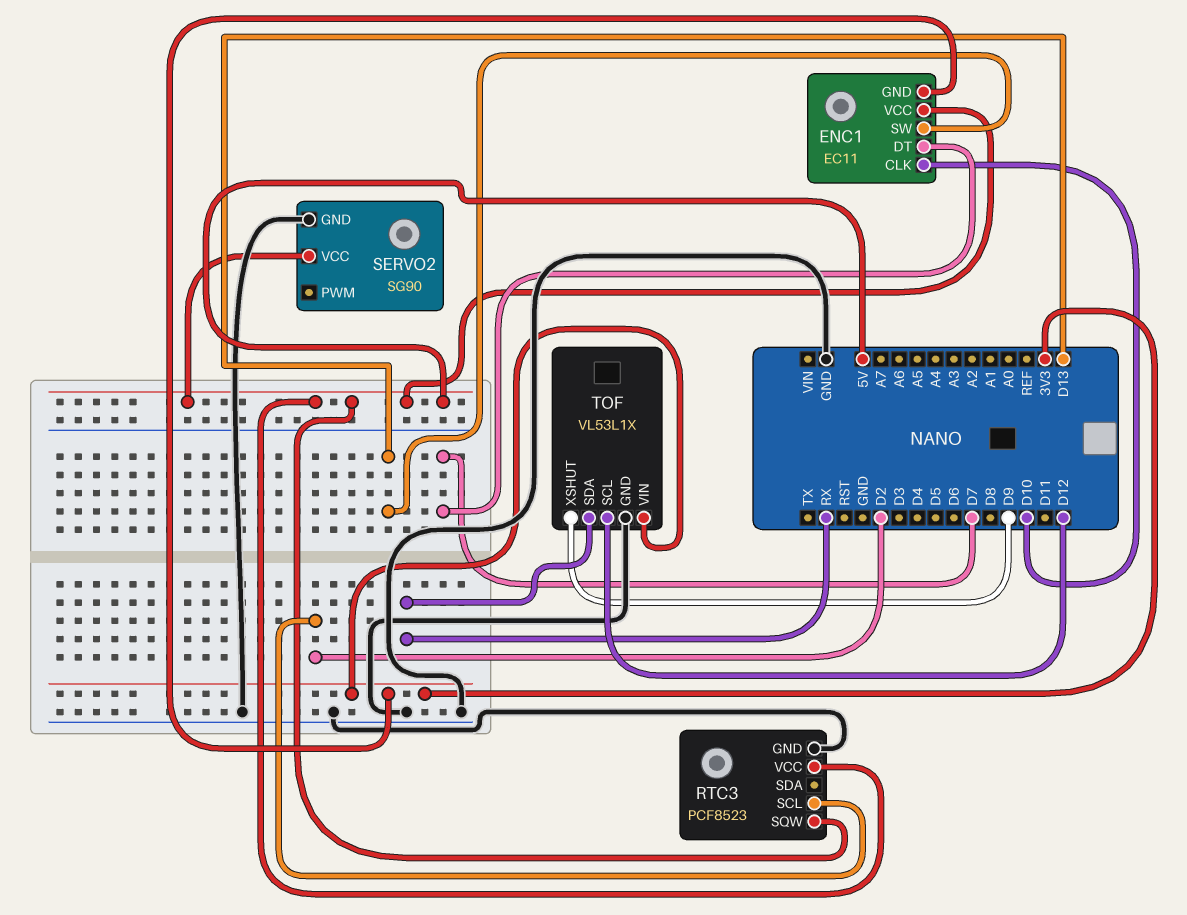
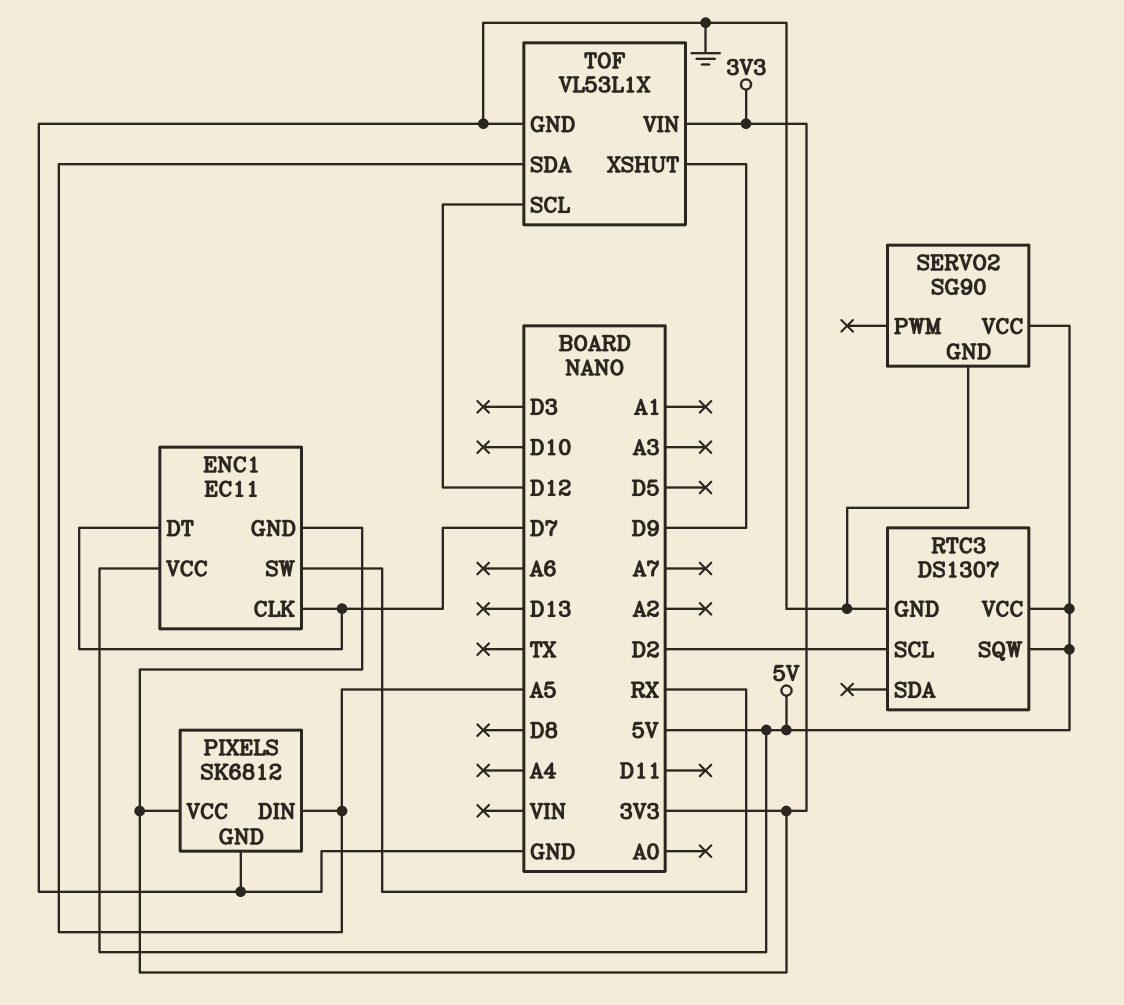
ENC1 pin CLK: D10 -> D7
ENC1 pin SW: D13 -> RX
PIXELS: none -> SK6812
PIXELS pin DIN: none -> A5
PIXELS pin GND: none -> GND
PIXELS pin VCC: none -> 3V3
RTC3: PCF8523 -> DS1307
TOF pin SDA: RX -> A5

